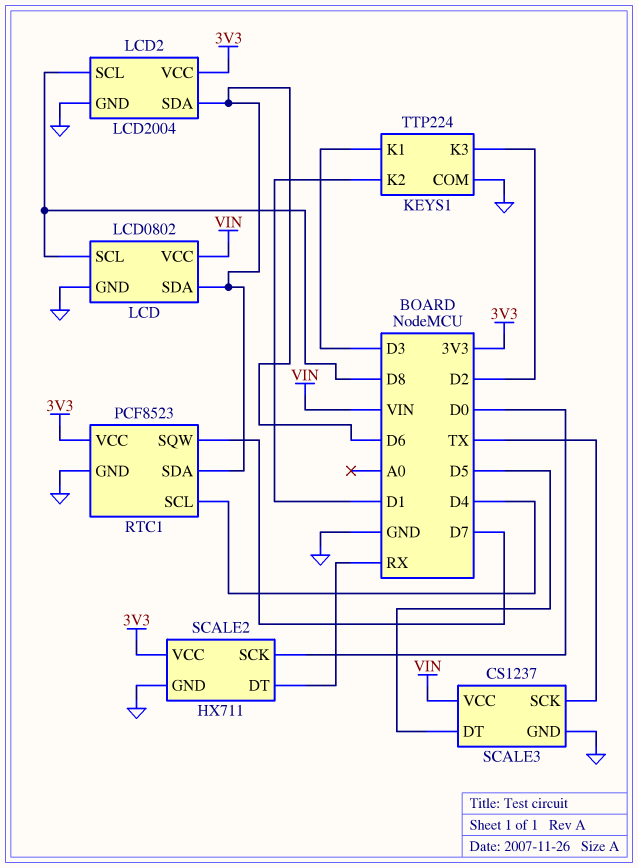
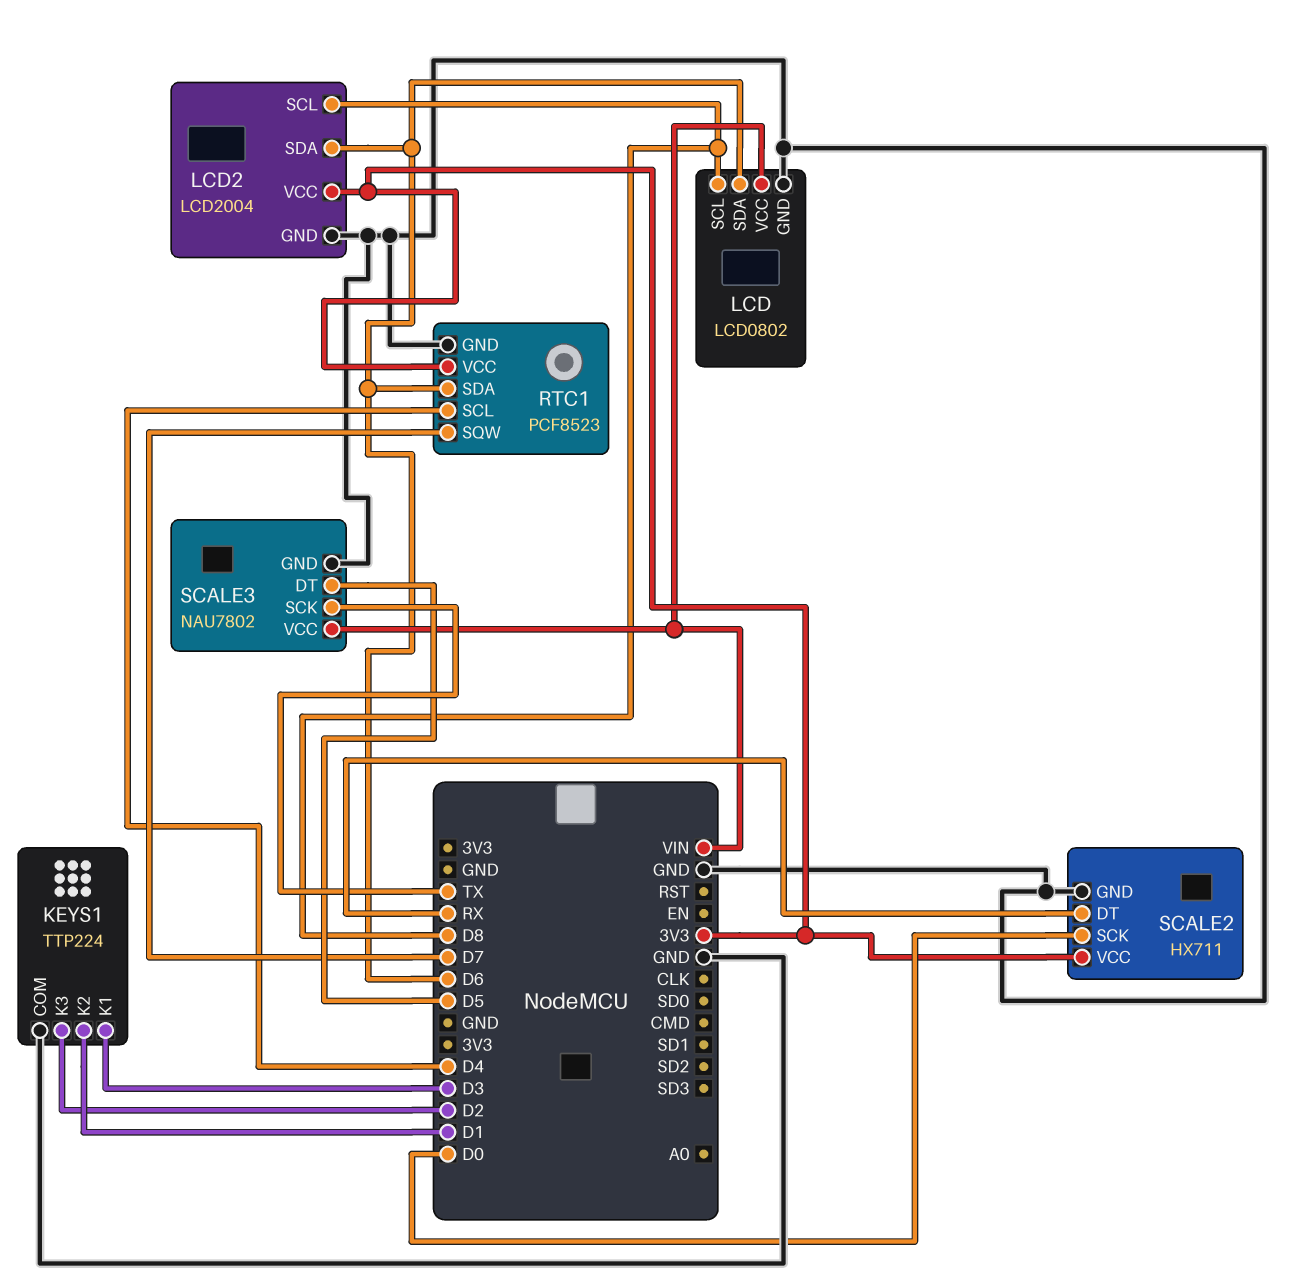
SCALE3: CS1237 -> NAU7802

